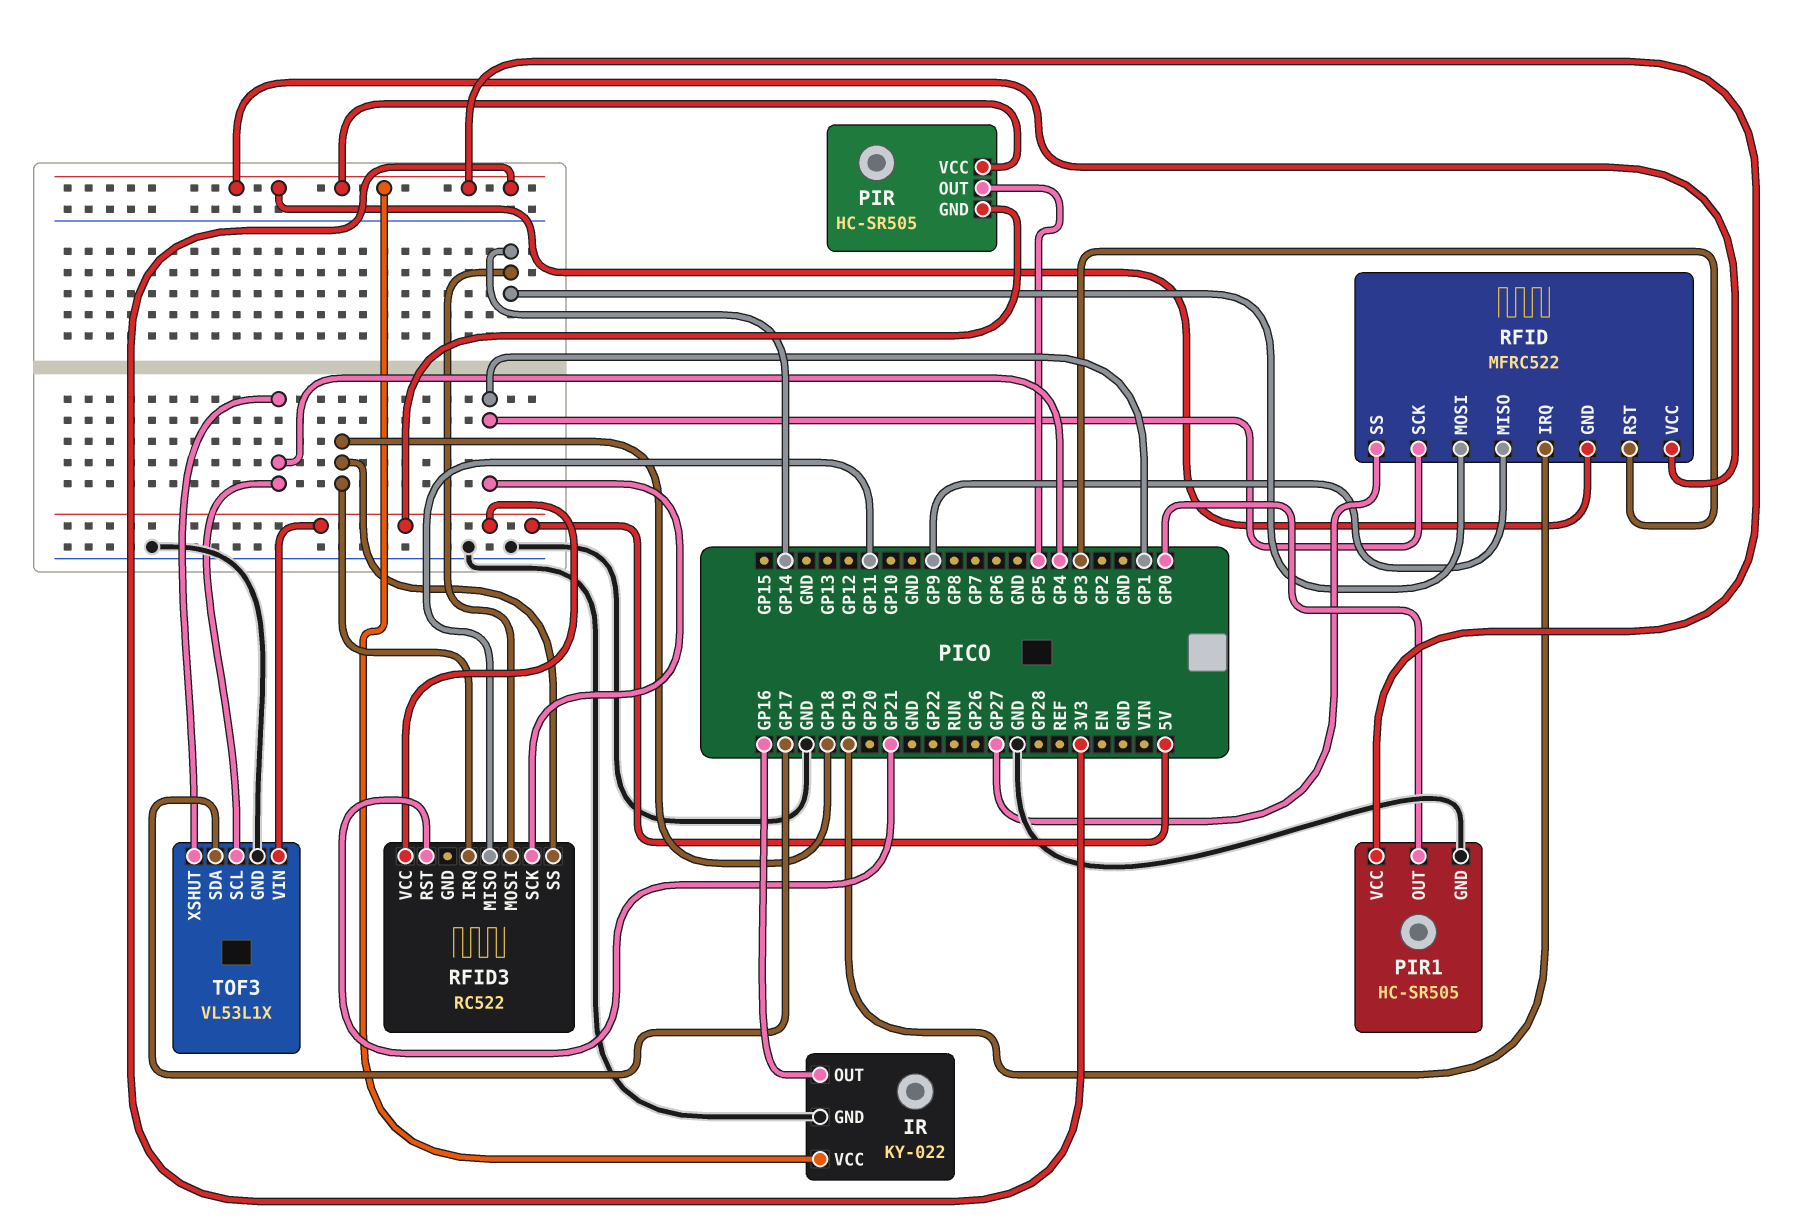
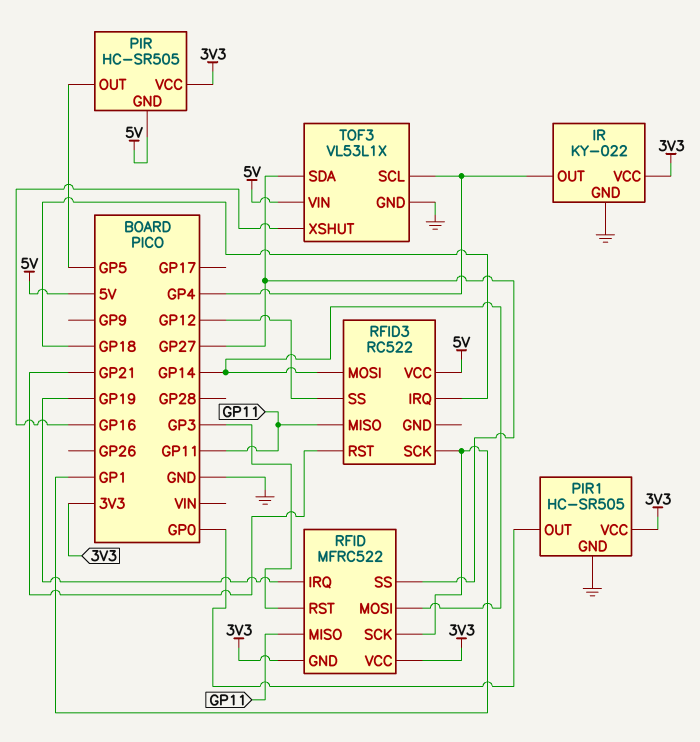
IR pin OUT: GP16 -> GP4
RFID pin MISO: GP9 -> GP11
RFID3 pin SS: GP18 -> GP12
TOF3 pin SDA: GP17 -> GP27
TOF3 pin XSHUT: GP4 -> GP16

